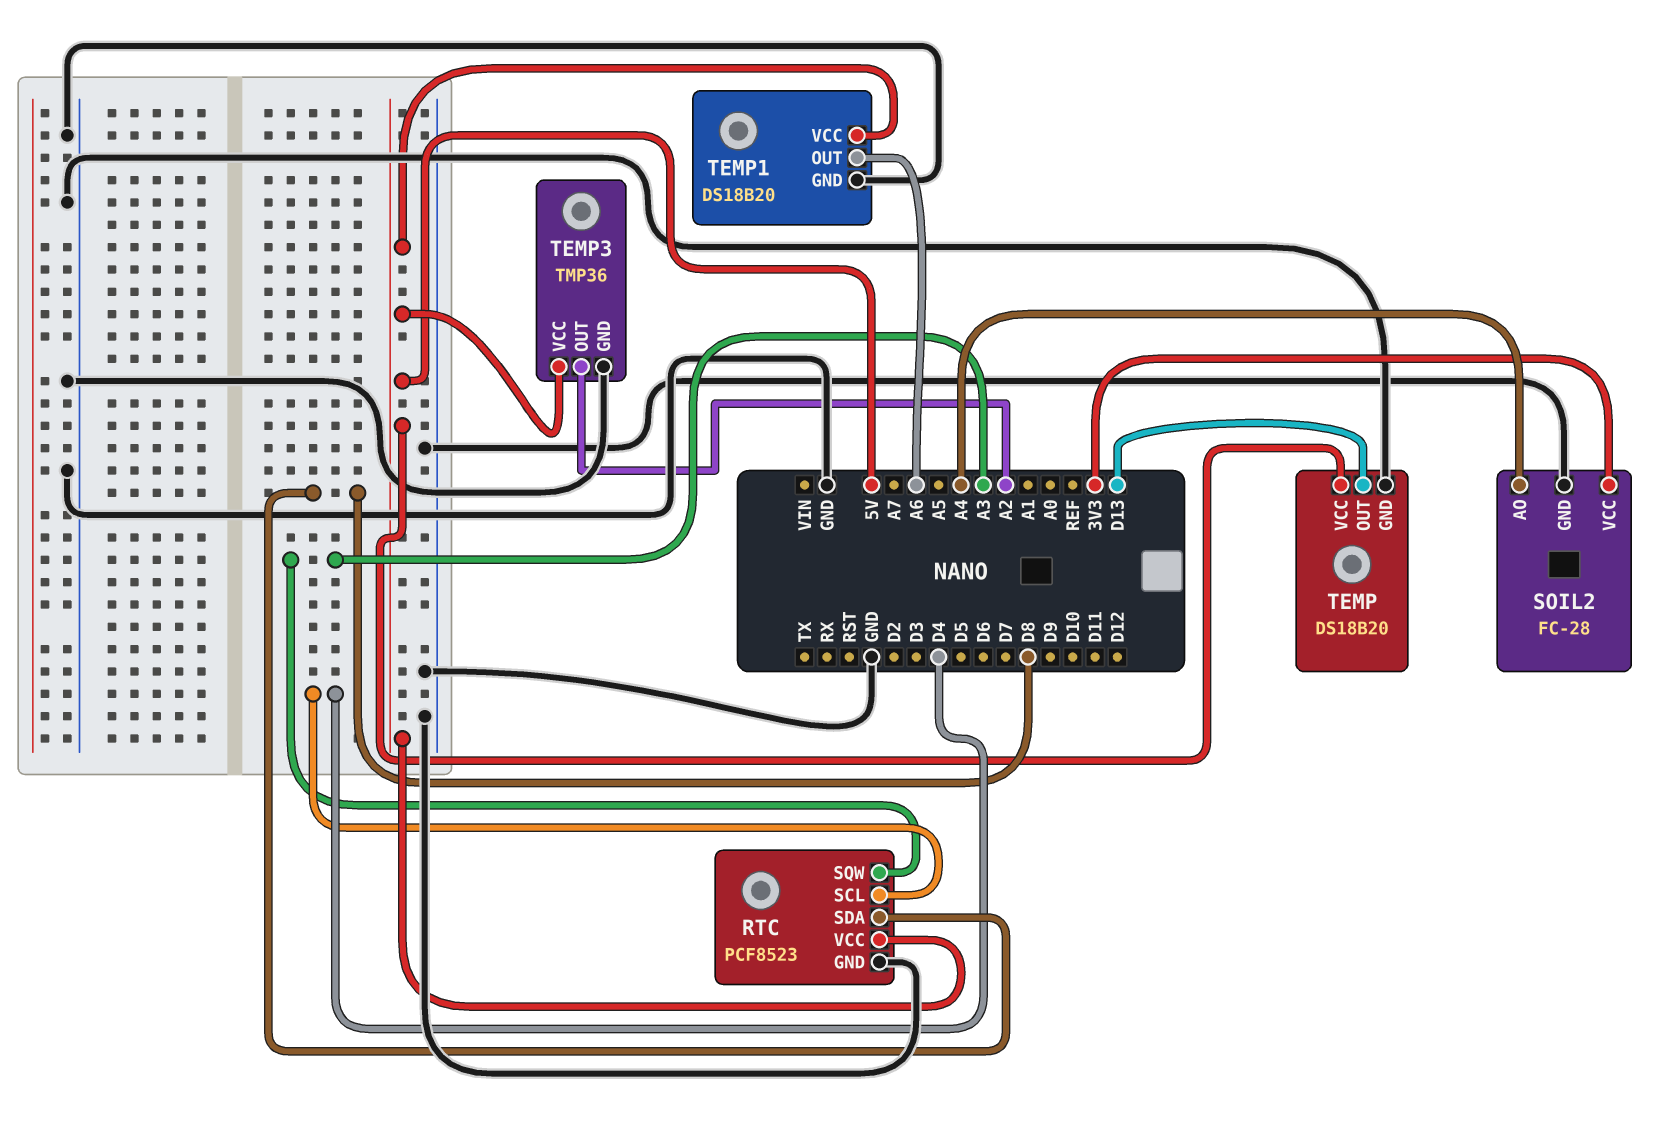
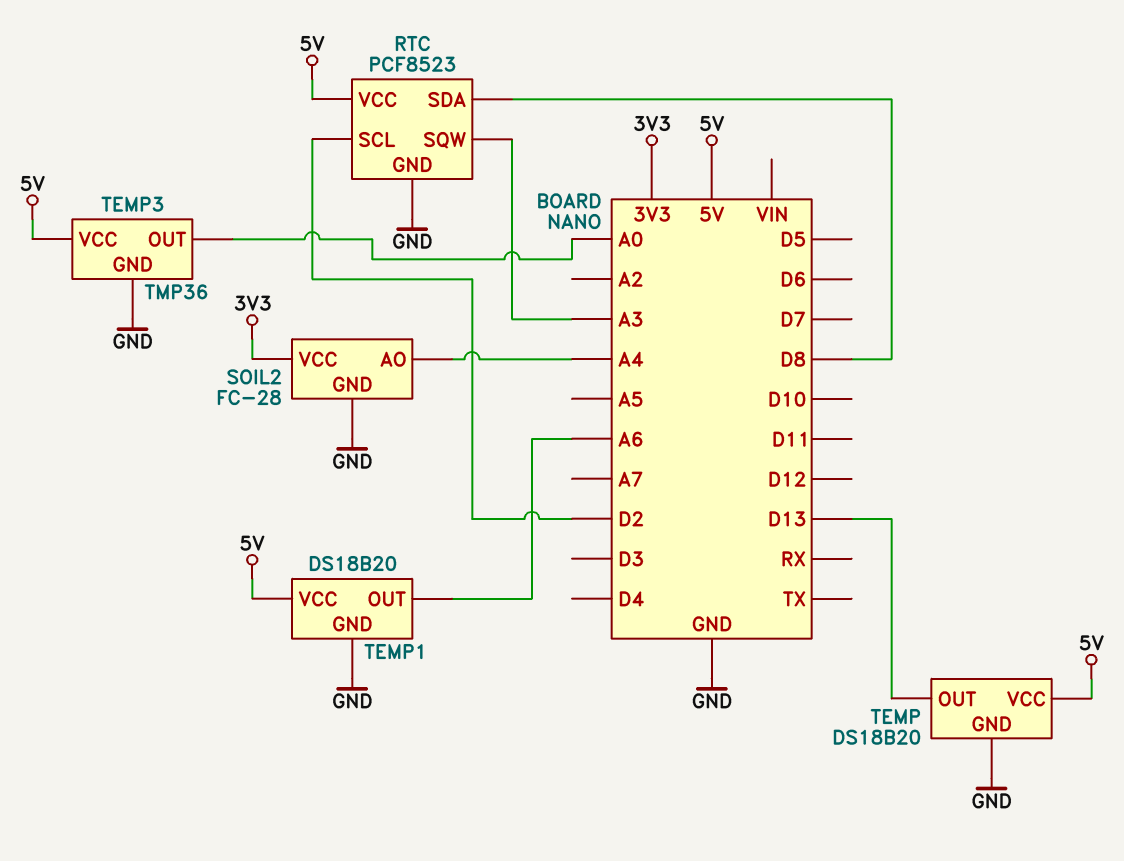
RTC pin SCL: D4 -> D2
TEMP3 pin OUT: A2 -> A0

